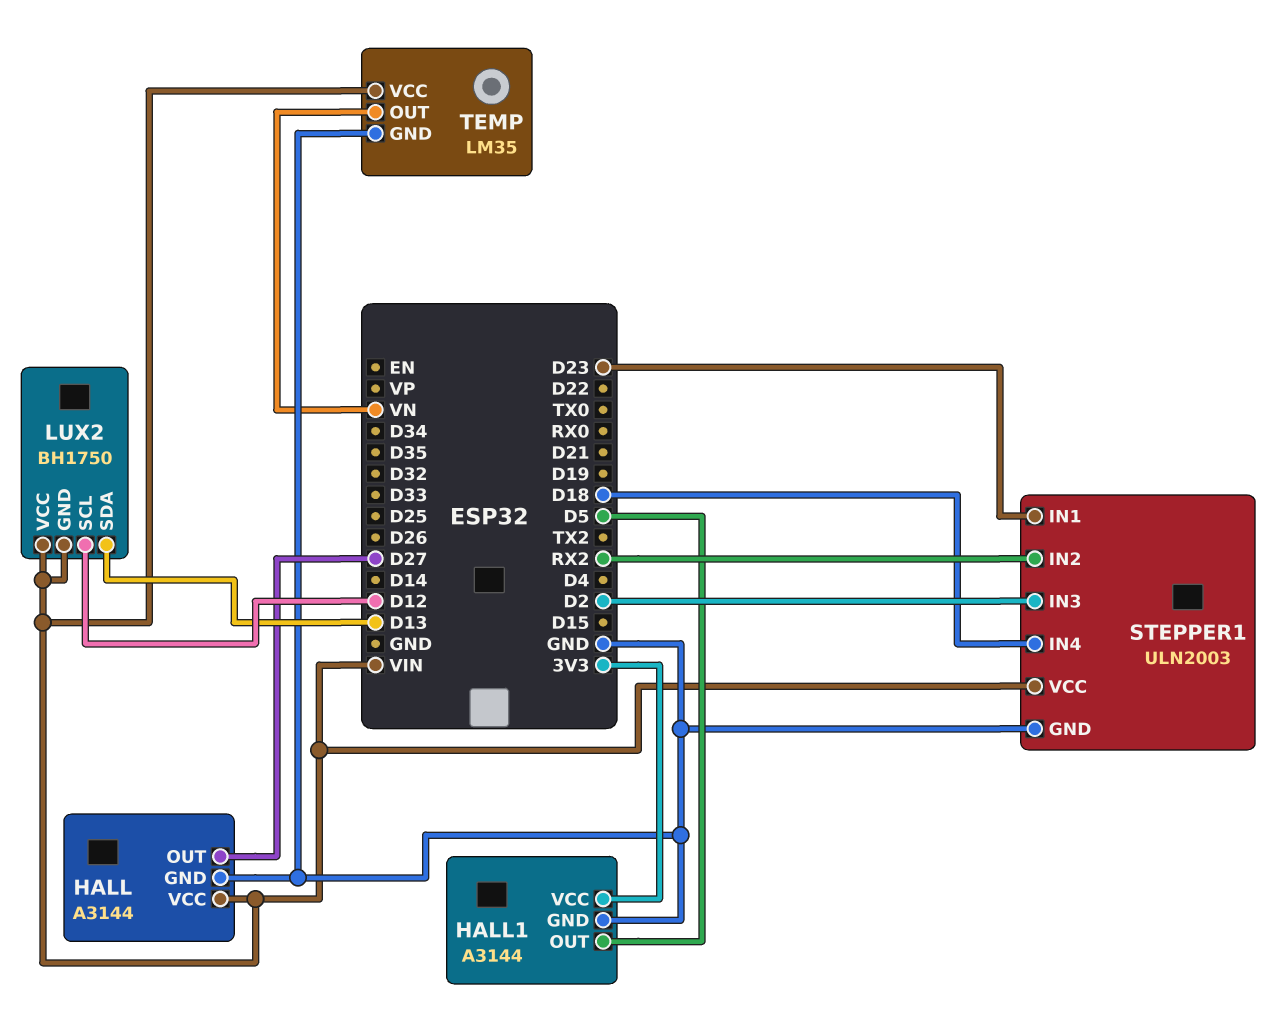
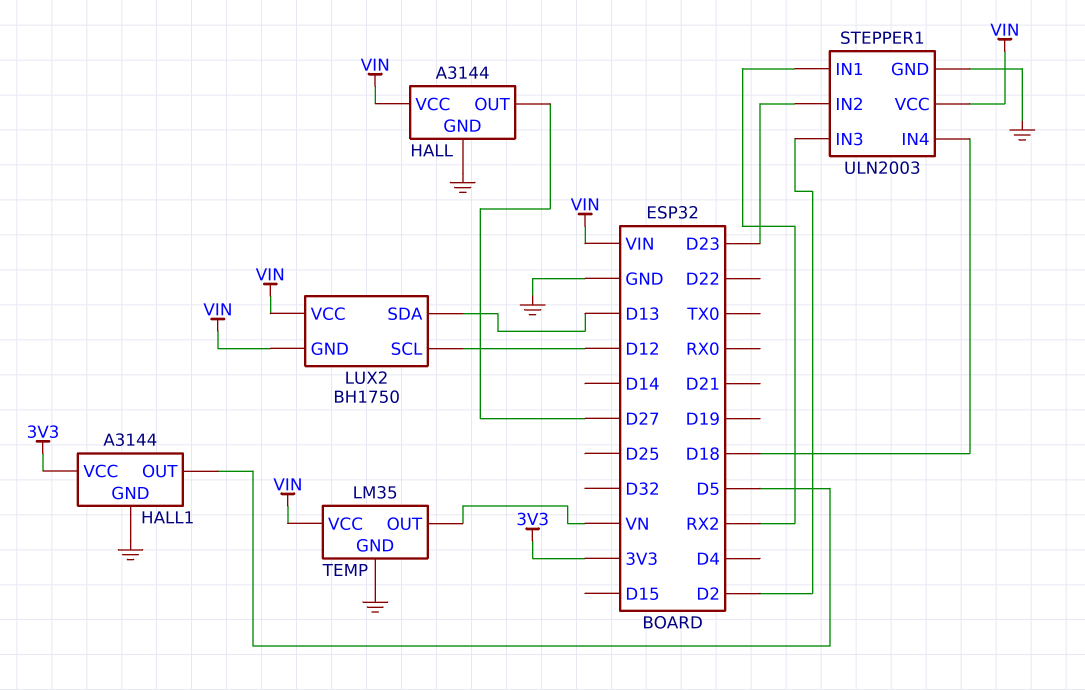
STEPPER1 pin IN1: D23 -> RX2
STEPPER1 pin IN2: RX2 -> D23

